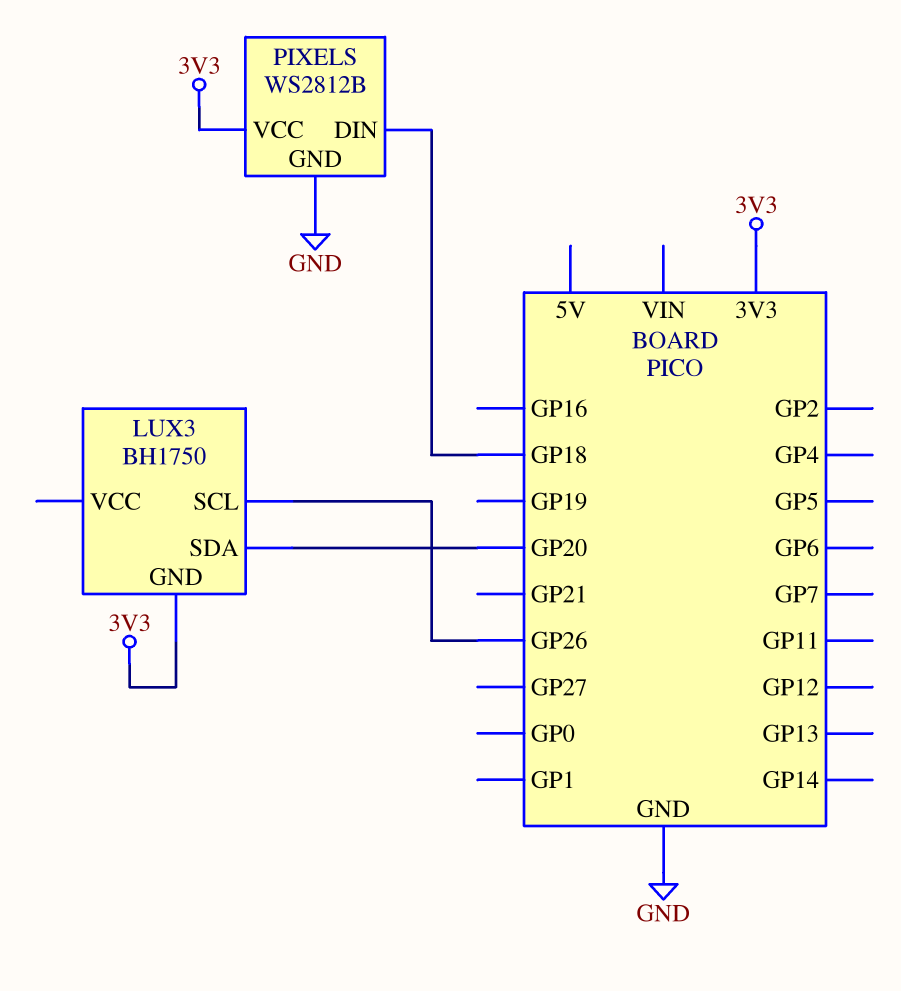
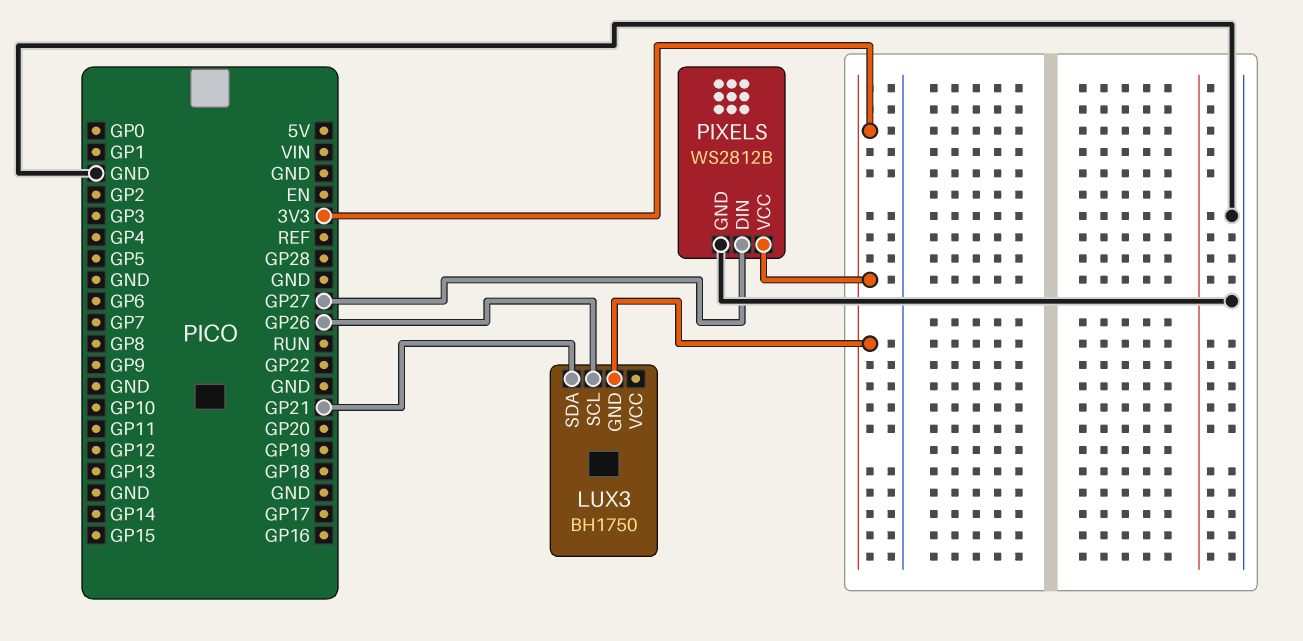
LUX3 pin SDA: GP20 -> GP21
PIXELS pin DIN: GP18 -> GP27

